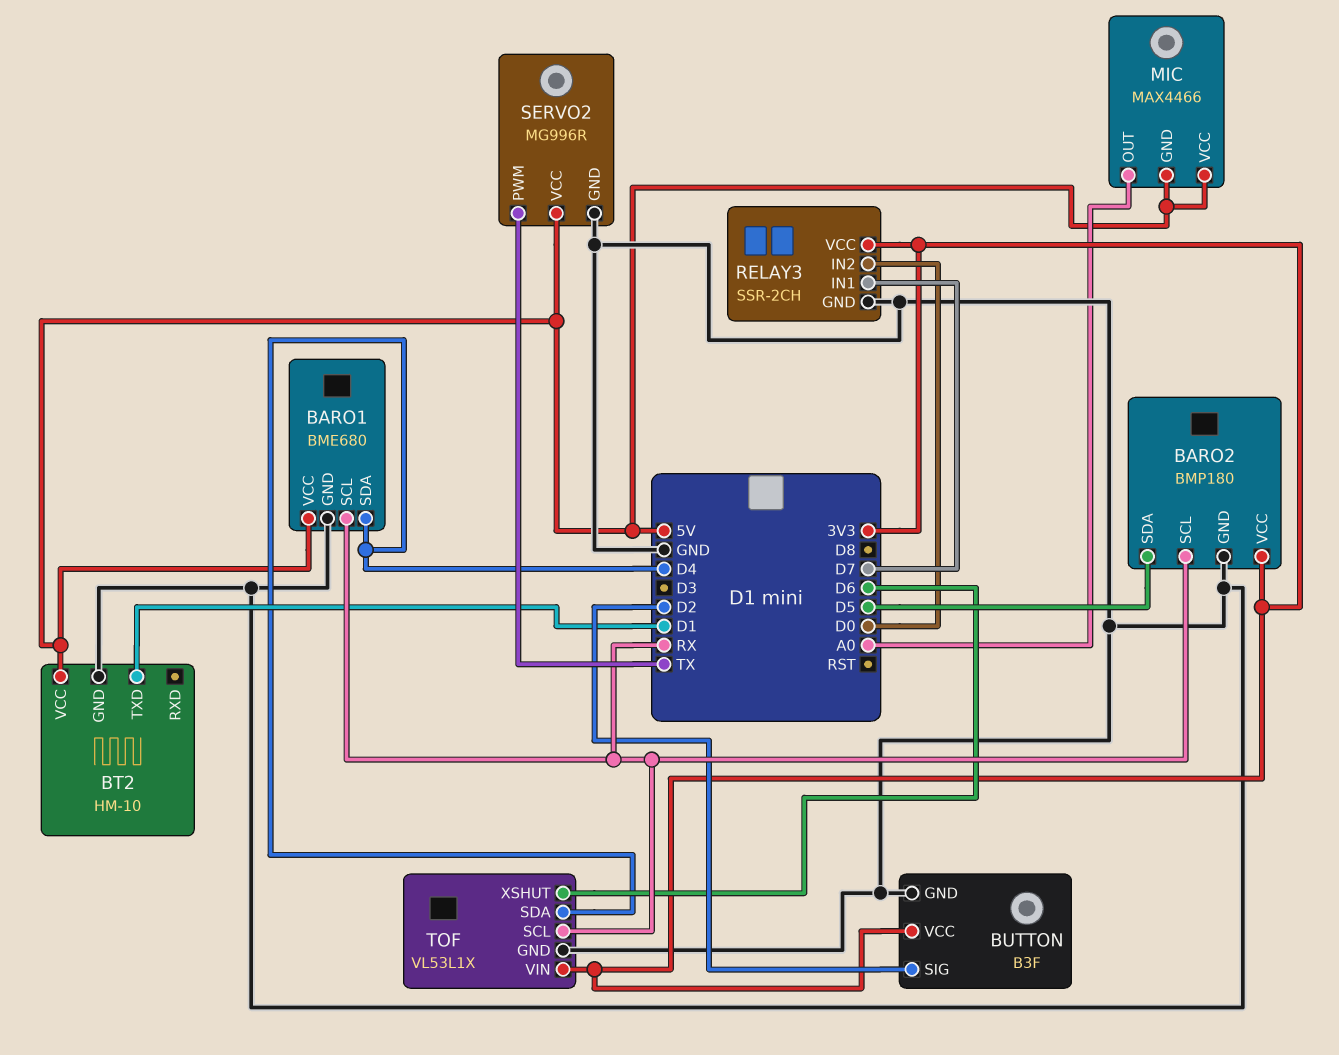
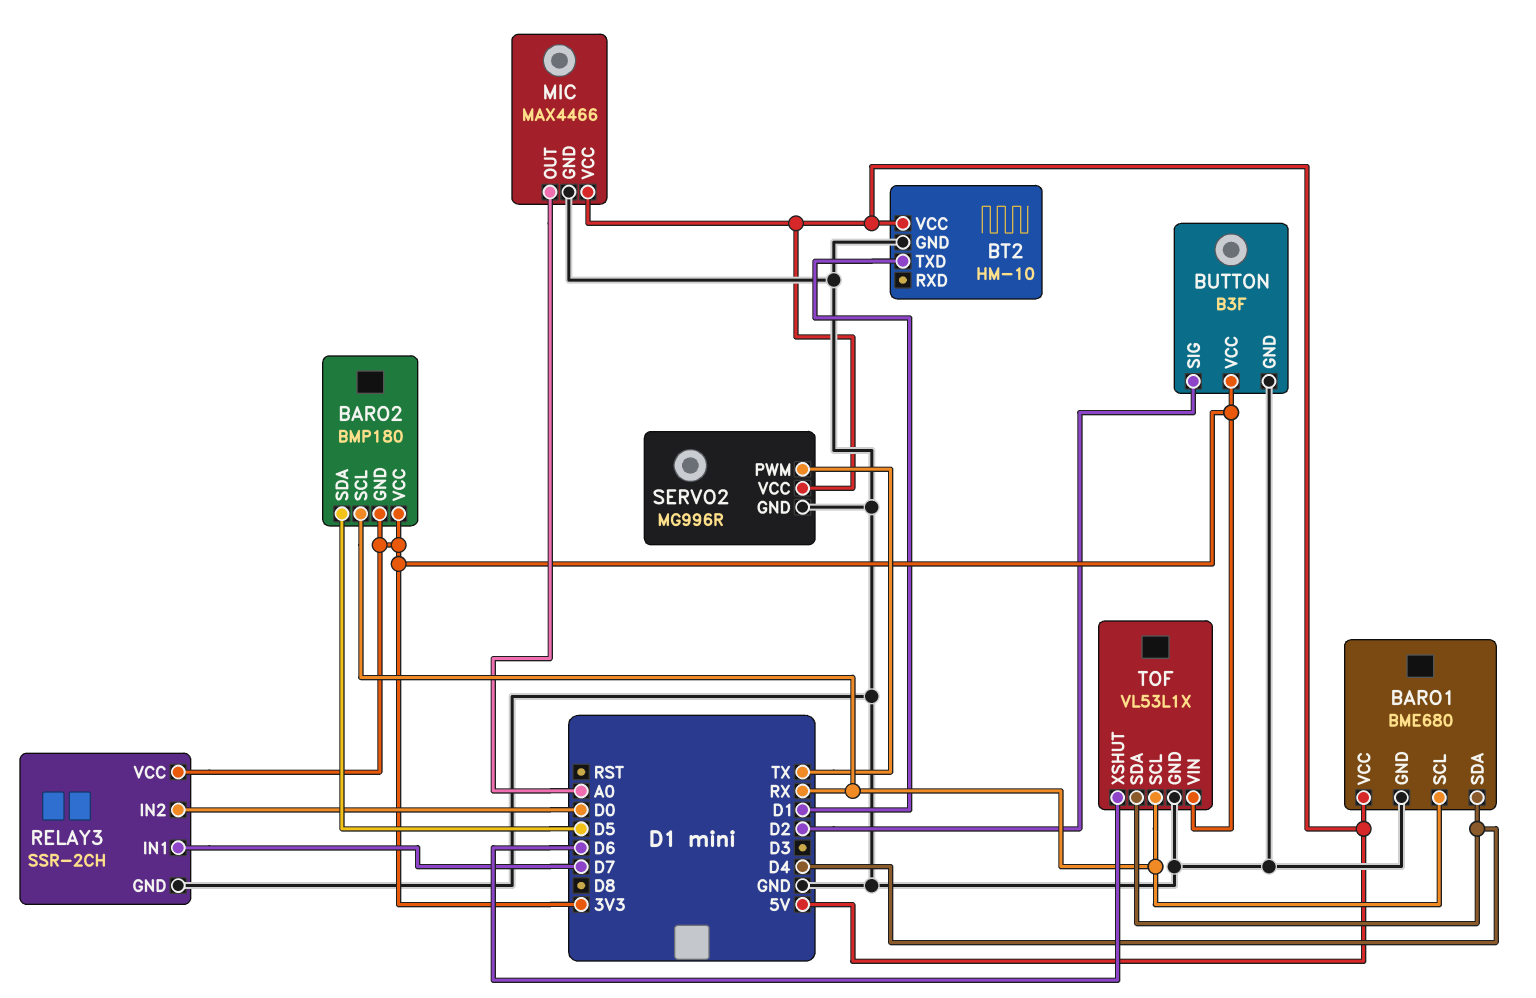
BARO2 pin GND: GND -> 3V3
MIC pin GND: 5V -> GND

